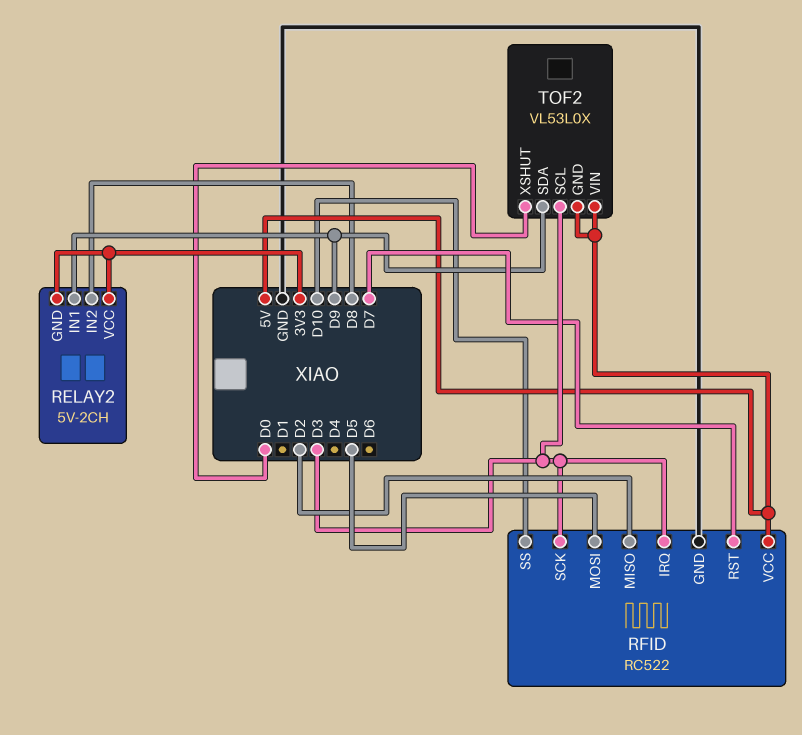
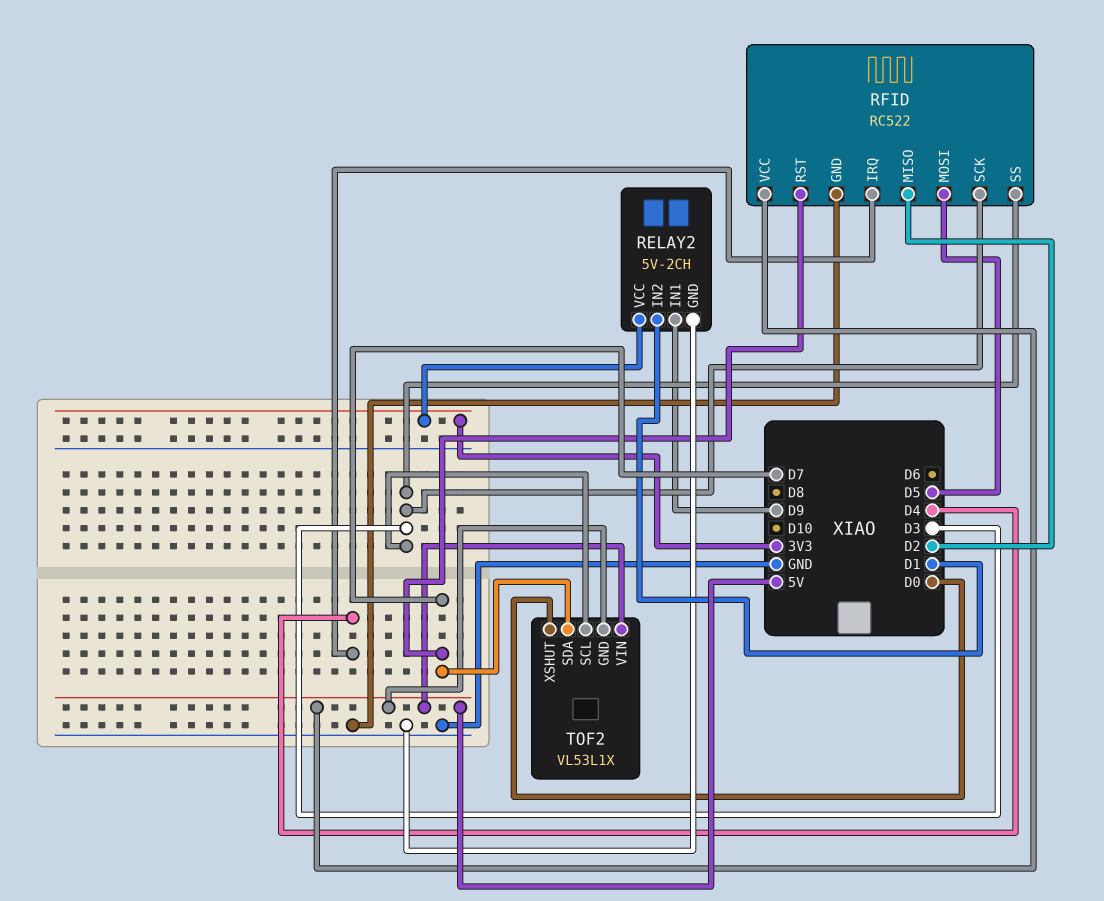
RELAY2 pin GND: 3V3 -> GND
RELAY2 pin IN2: D8 -> D1
RFID pin IRQ: D3 -> D4
RFID pin SS: D10 -> D3
TOF2: VL53L0X -> VL53L1X
TOF2 pin SDA: D9 -> D7

